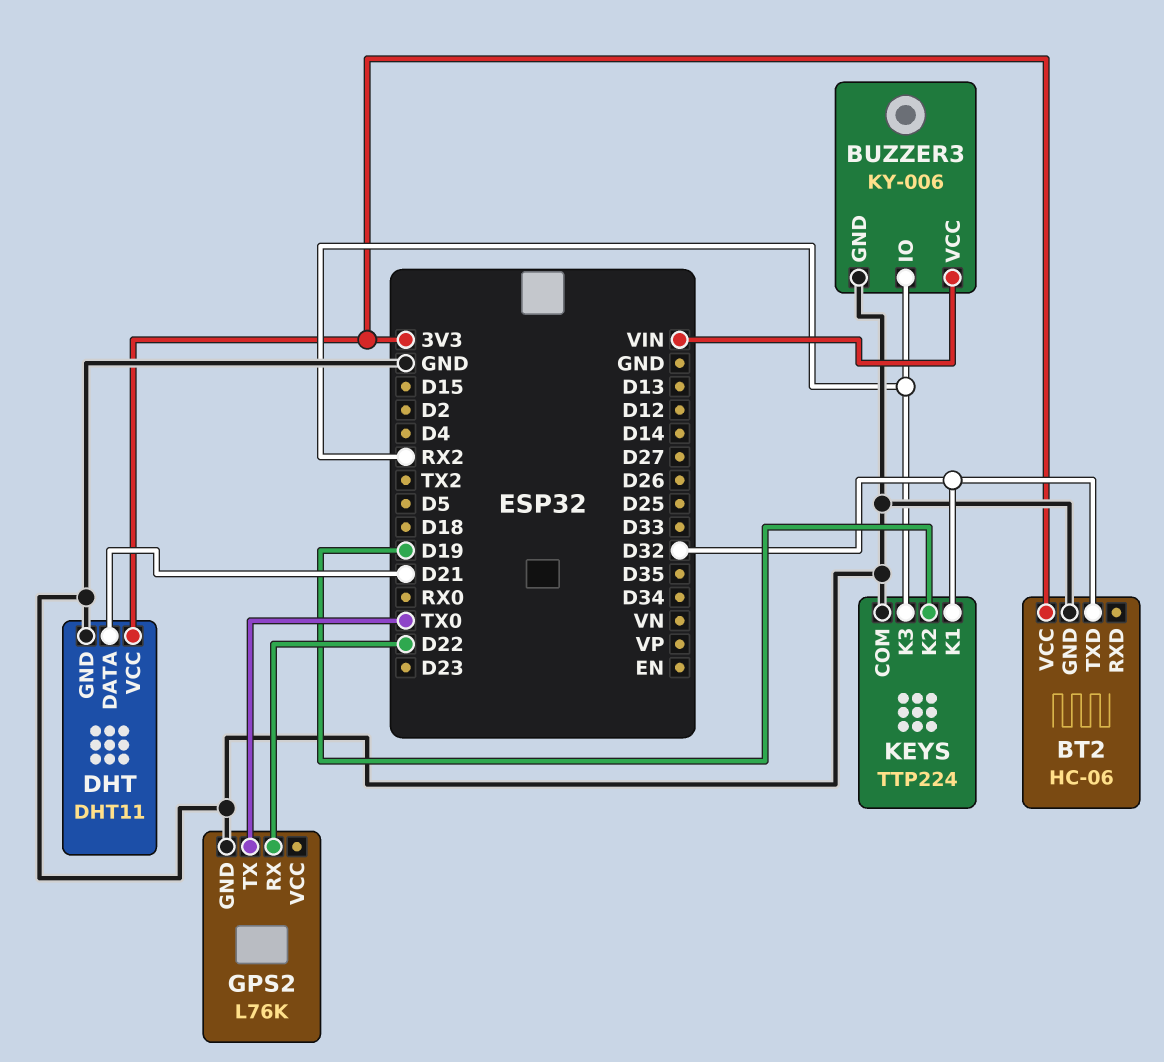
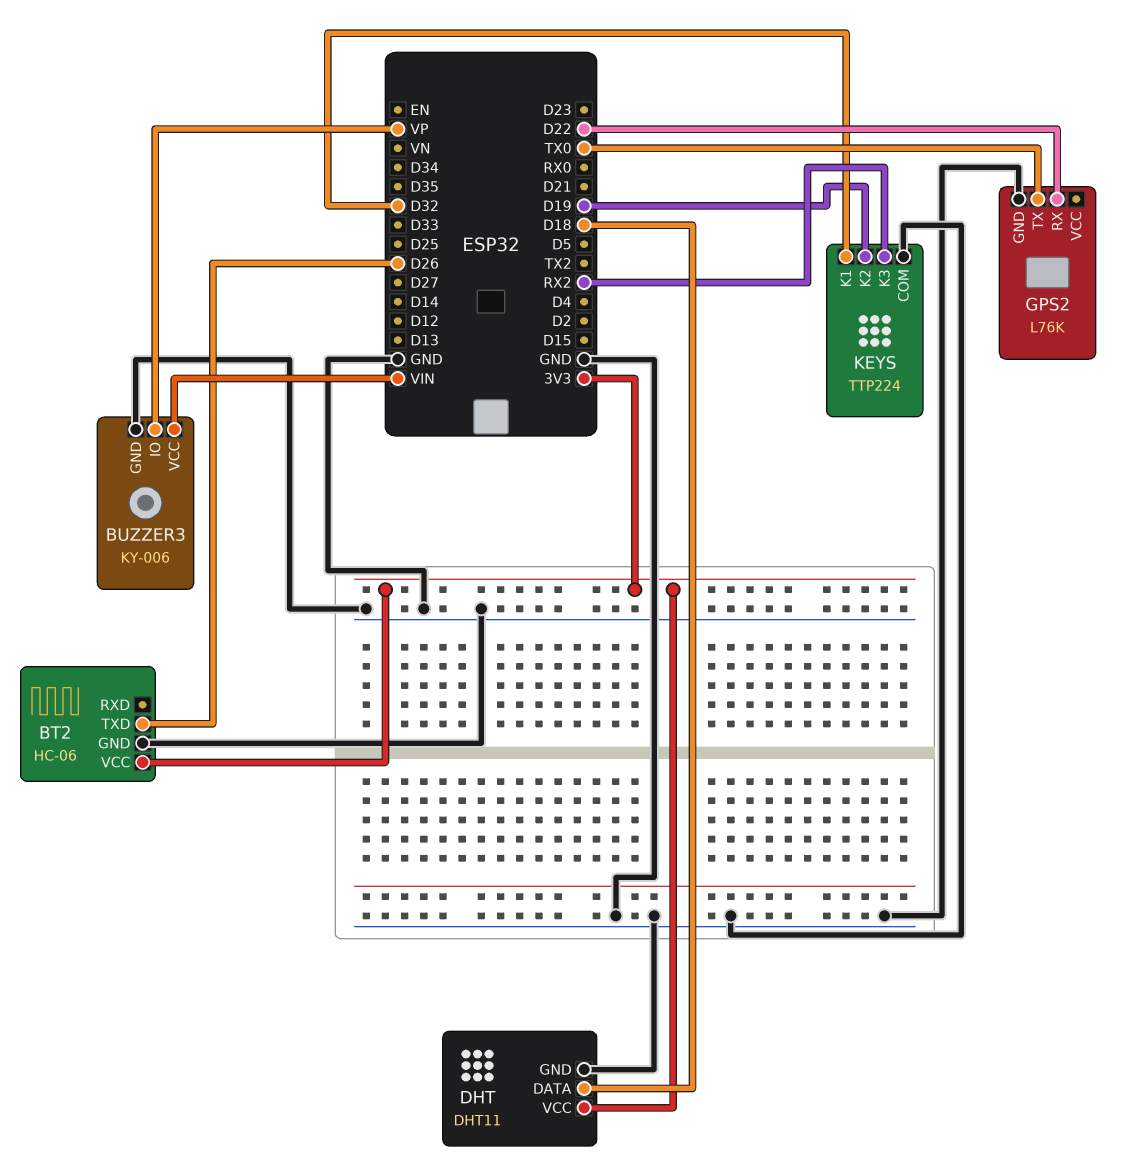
BT2 pin TXD: D32 -> D26
BUZZER3 pin IO: RX2 -> VP
DHT pin DATA: D21 -> D18

